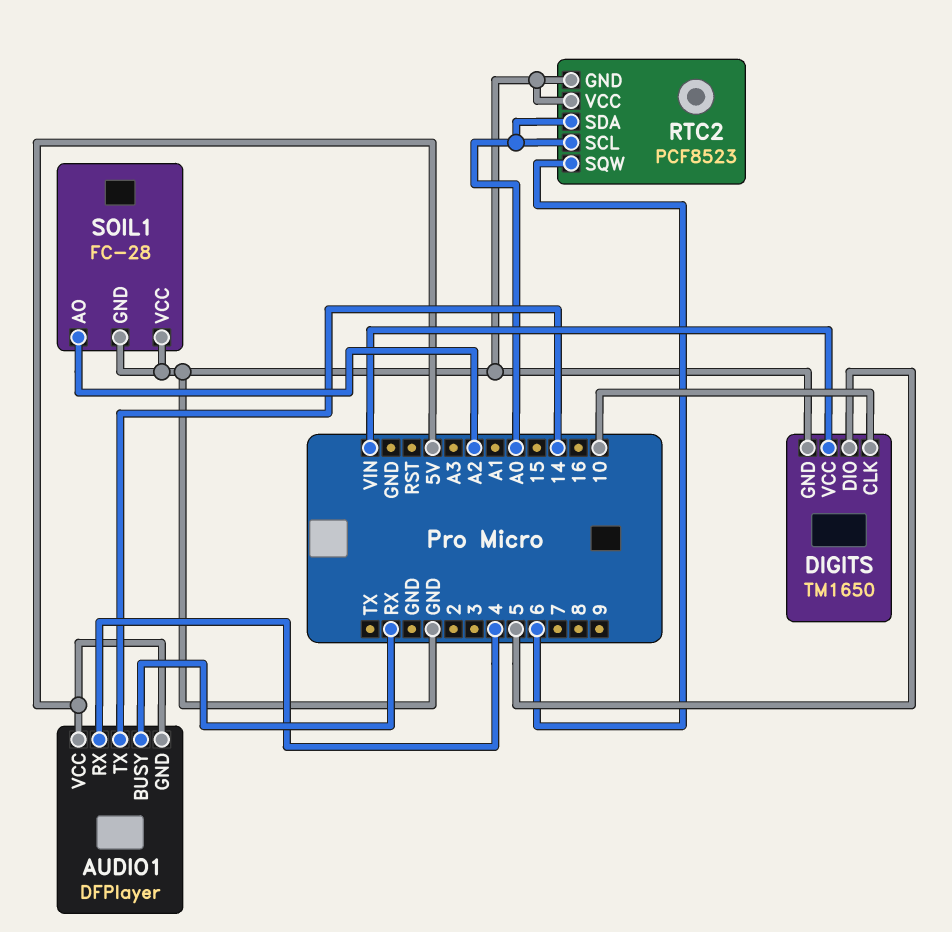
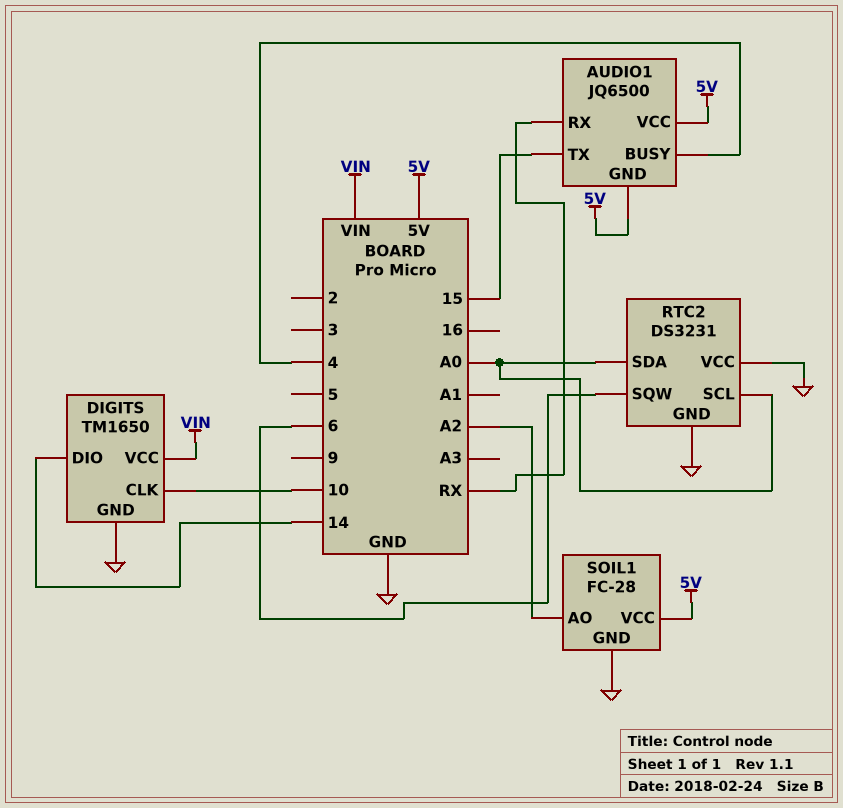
AUDIO1: DFPlayer -> JQ6500
AUDIO1 pin BUSY: RX -> 4
AUDIO1 pin RX: 4 -> RX
AUDIO1 pin TX: 14 -> 15
DIGITS pin DIO: 5 -> 14
RTC2: PCF8523 -> DS3231
SOIL1 pin VCC: GND -> 5V

